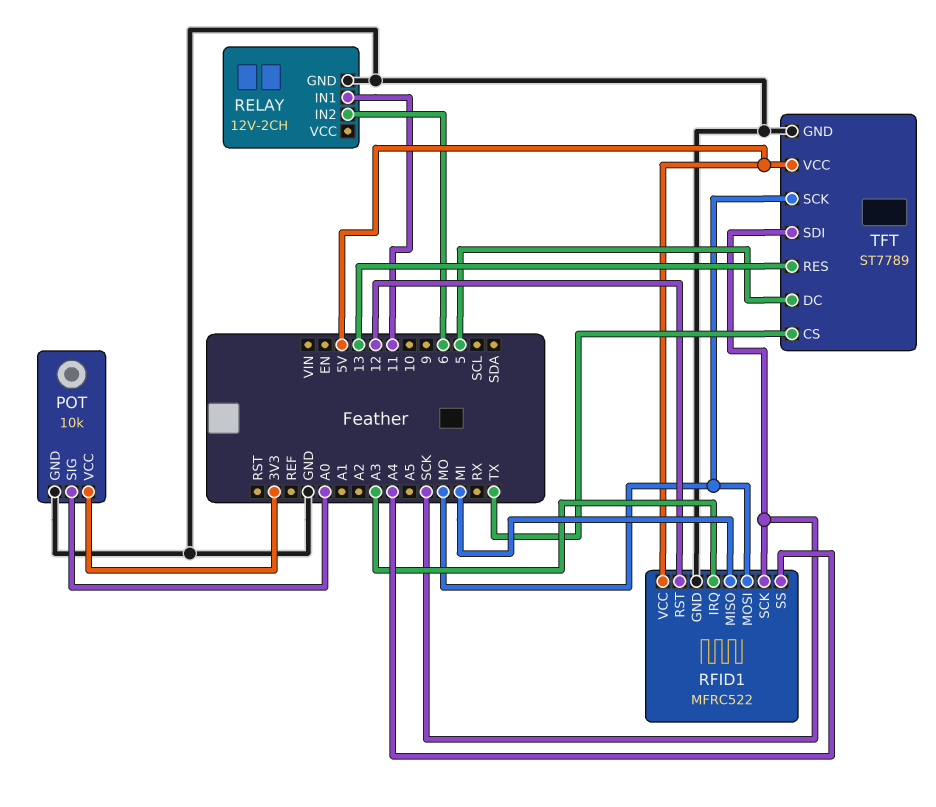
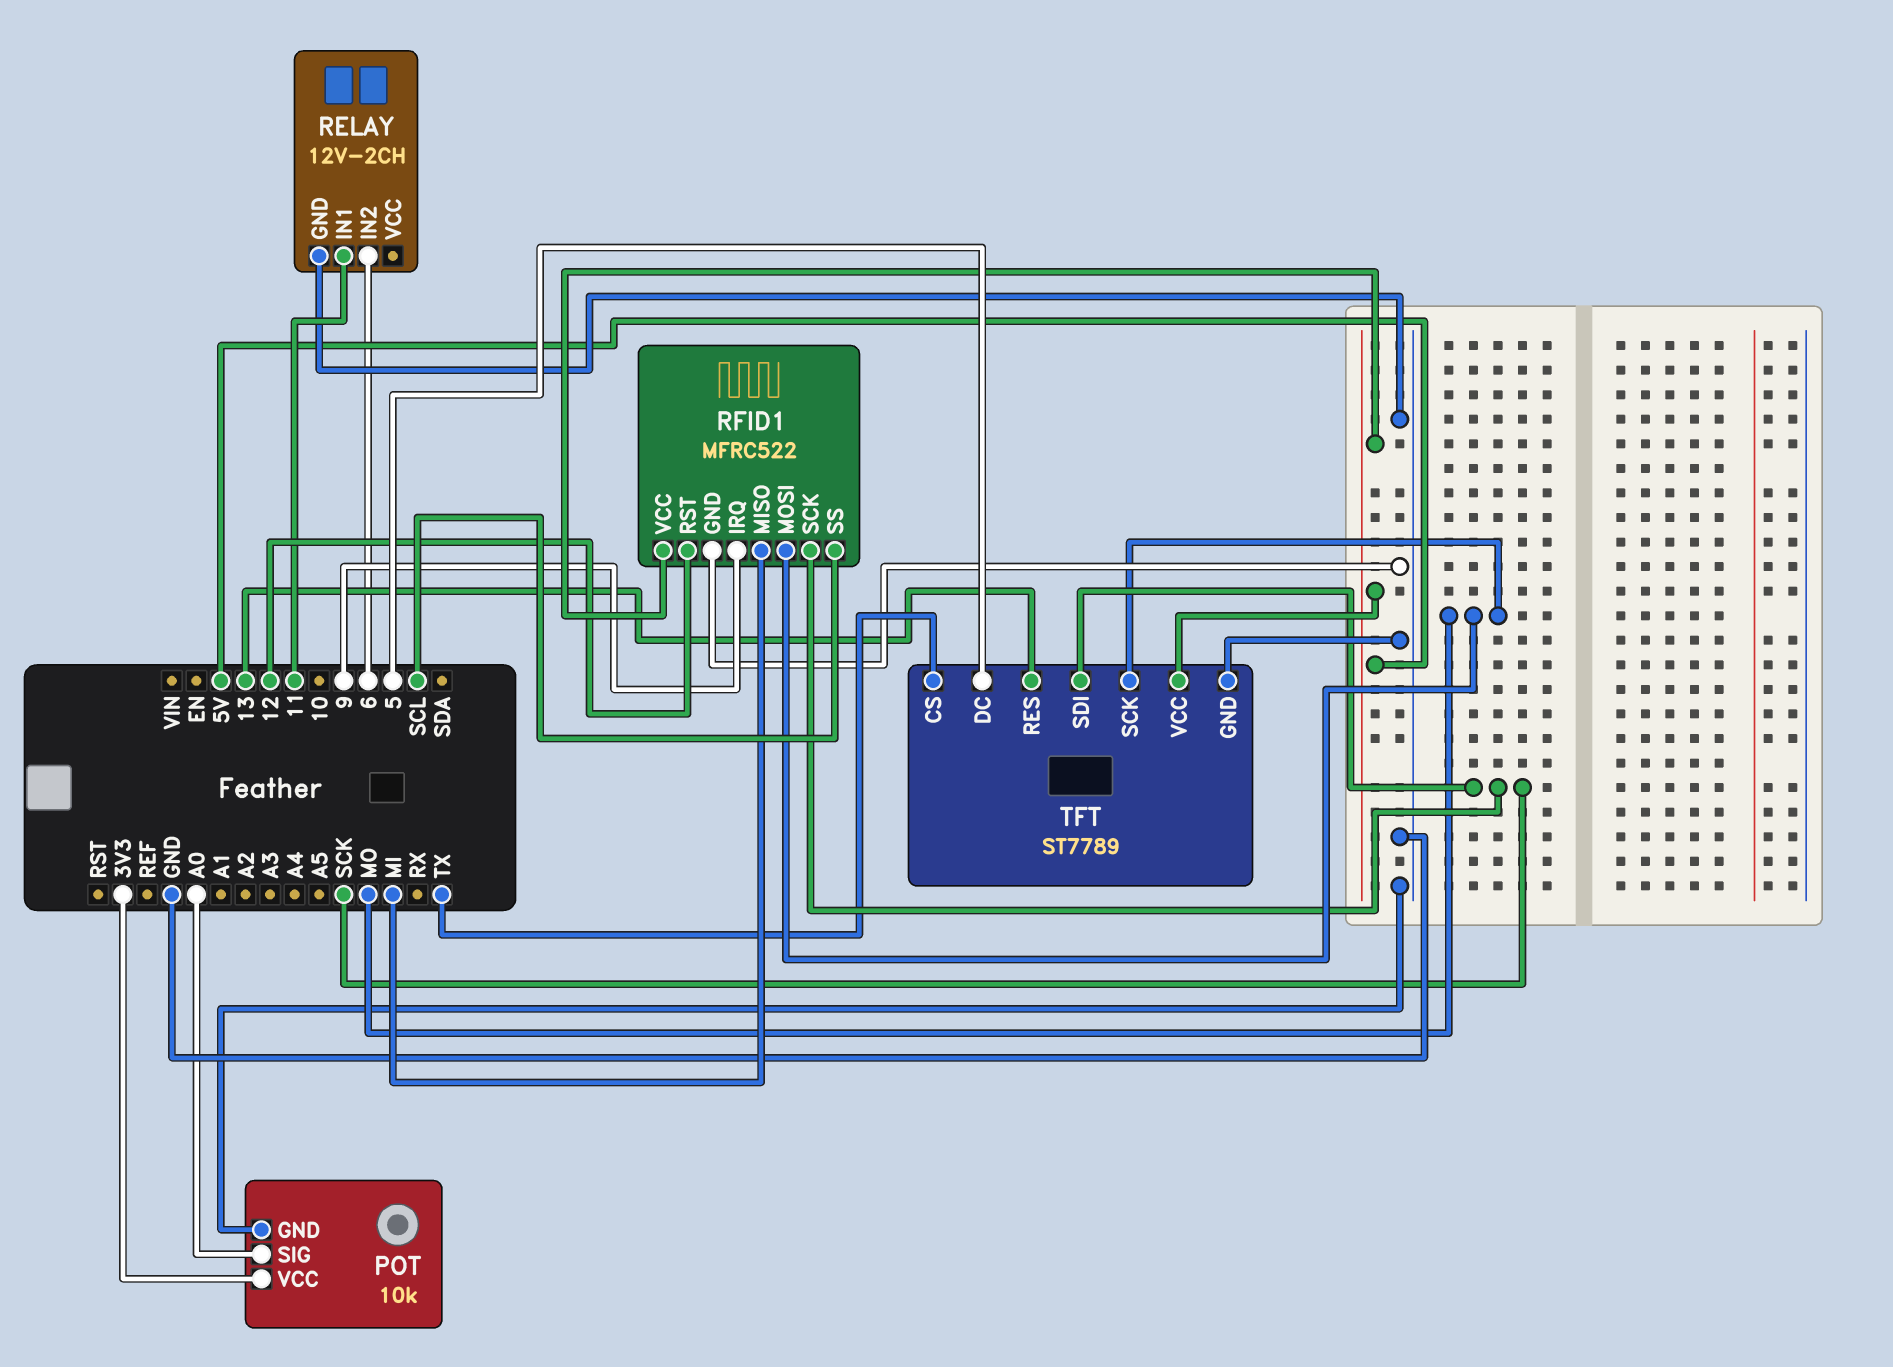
RFID1 pin IRQ: A3 -> 9
RFID1 pin SS: A4 -> SCL

